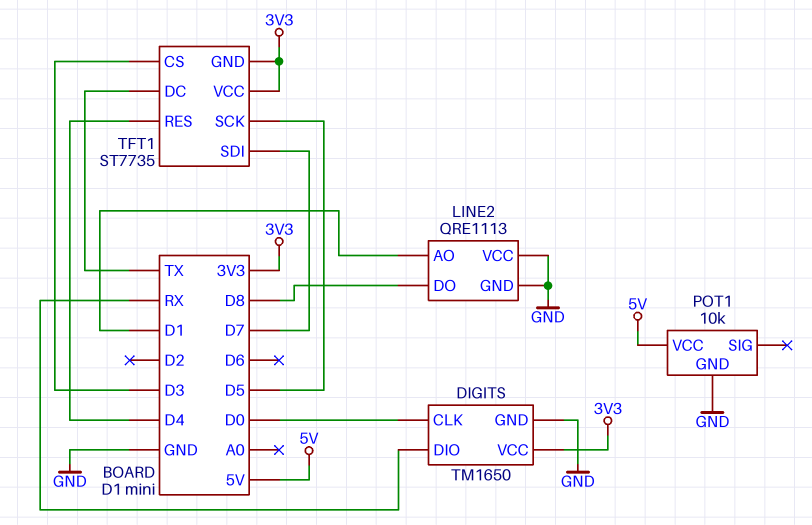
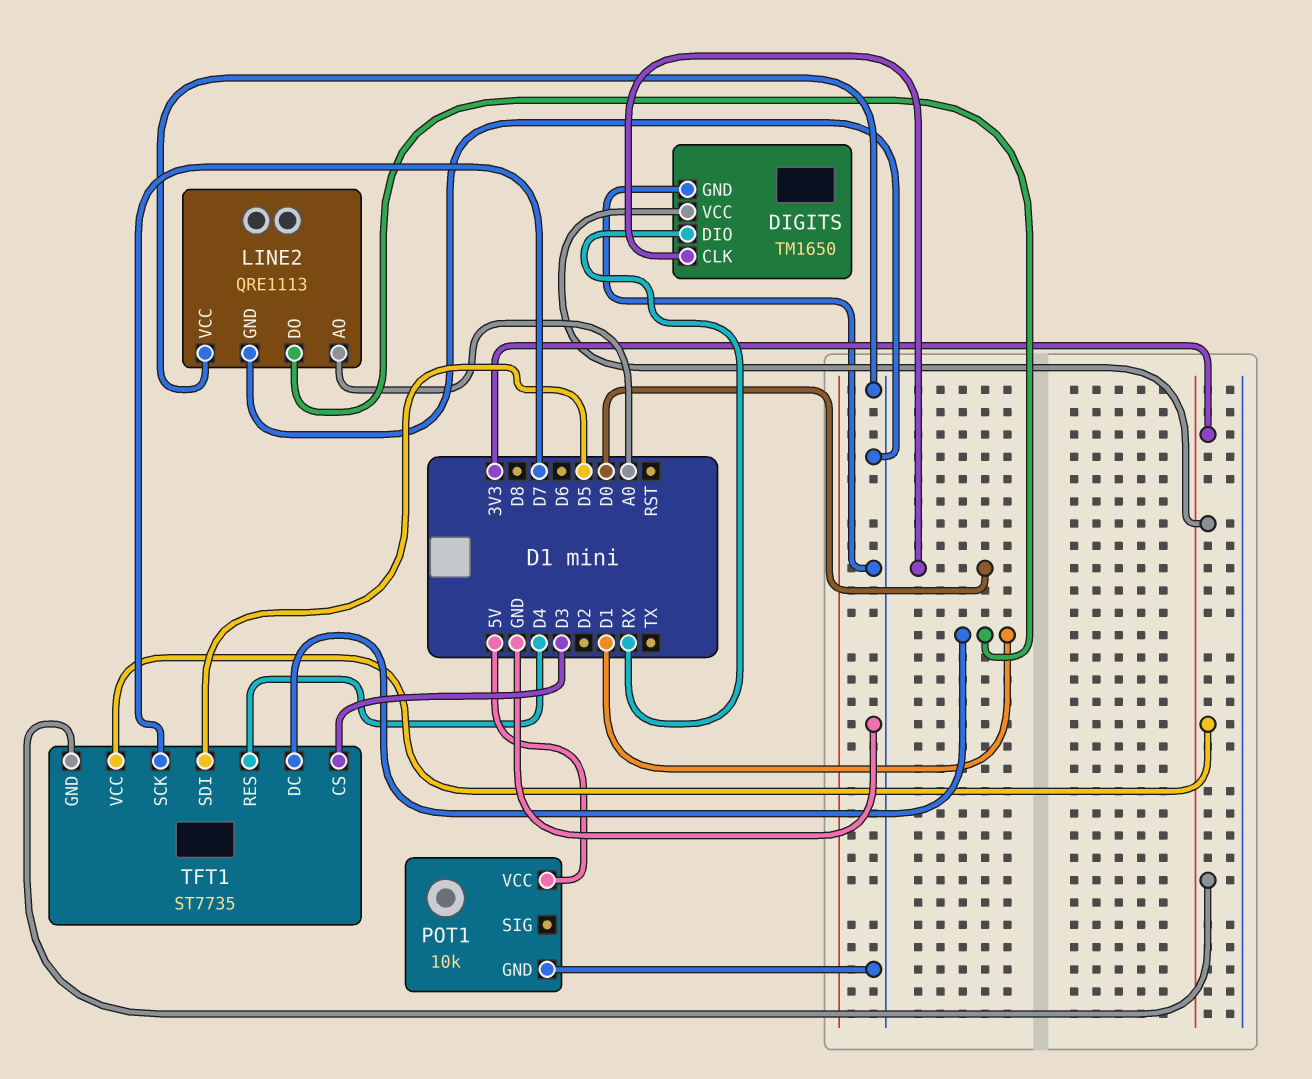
LINE2 pin AO: D1 -> A0
LINE2 pin DO: D8 -> D1
TFT1 pin DC: TX -> D1
TFT1 pin SCK: D5 -> D7
TFT1 pin SDI: D7 -> D5

